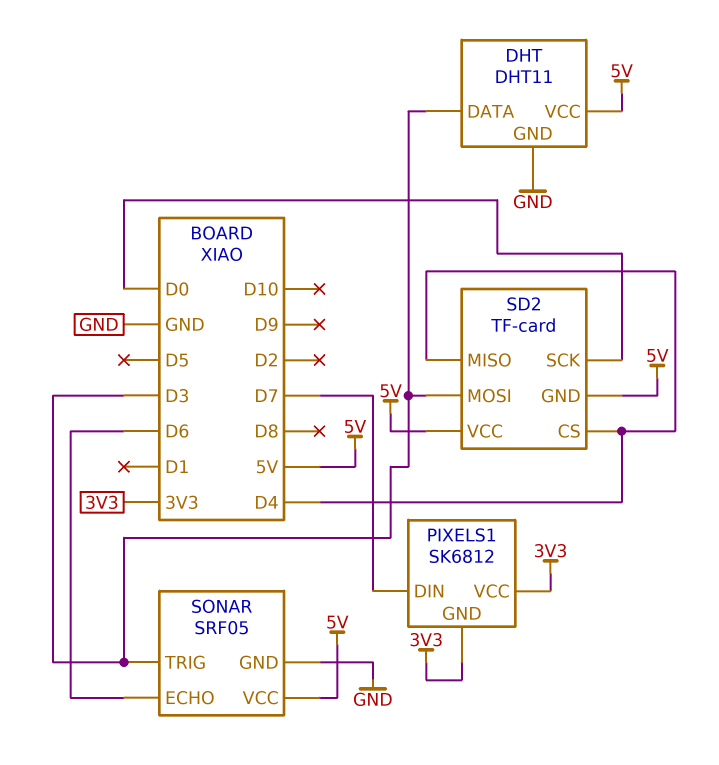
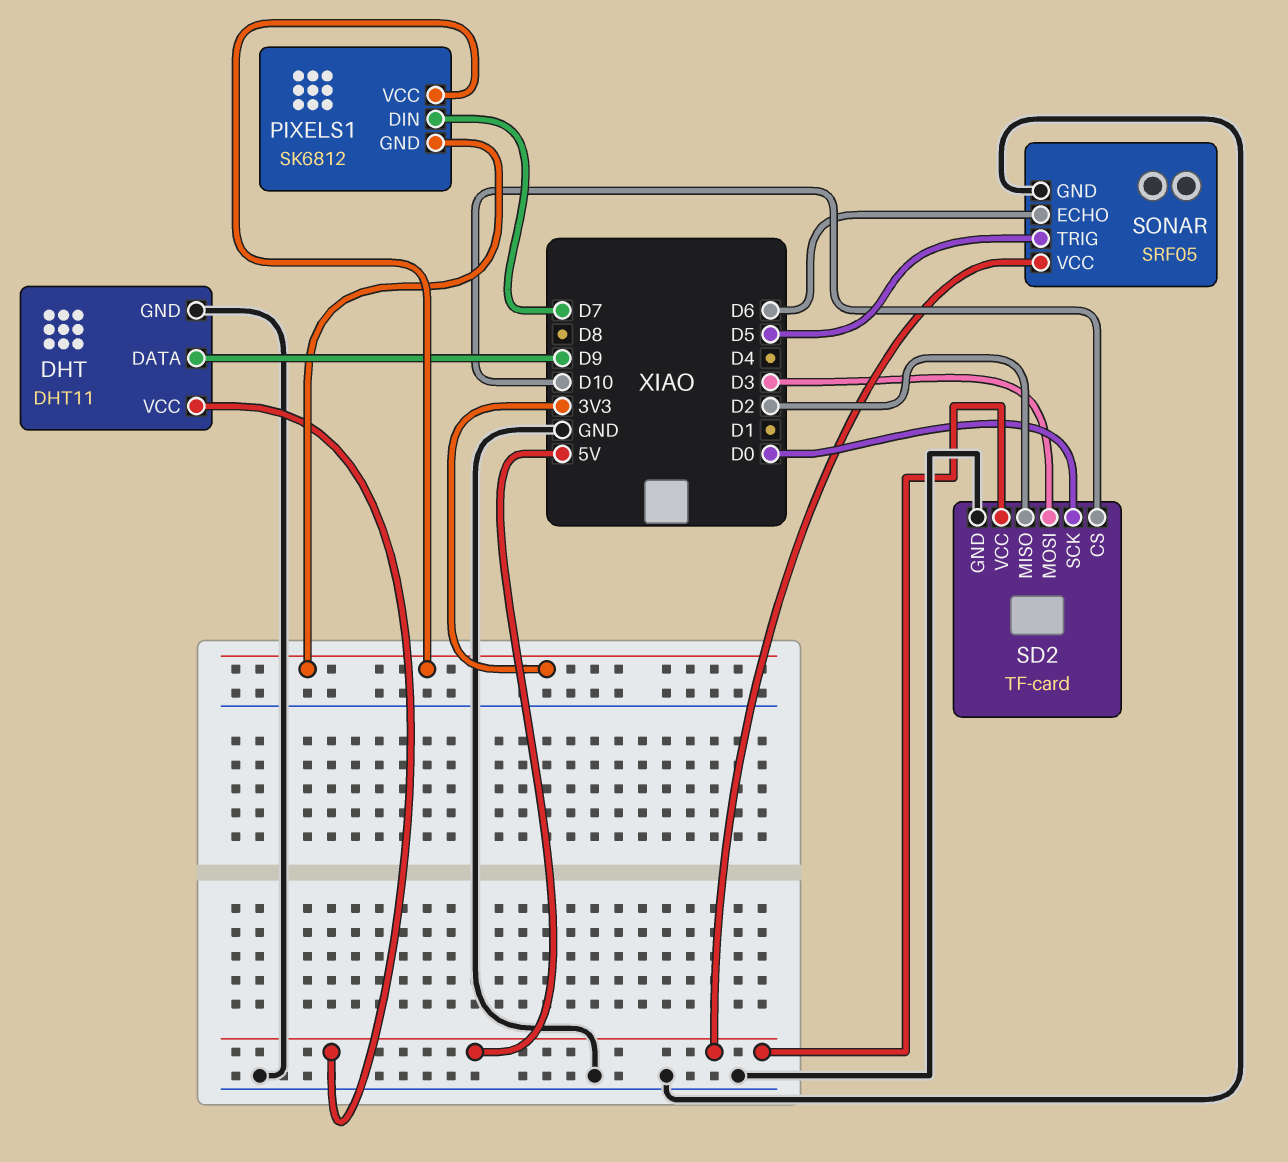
DHT pin DATA: D3 -> D9
SD2 pin CS: D4 -> D10
SD2 pin GND: 5V -> GND
SD2 pin MISO: D4 -> D2
SONAR pin TRIG: D3 -> D5

